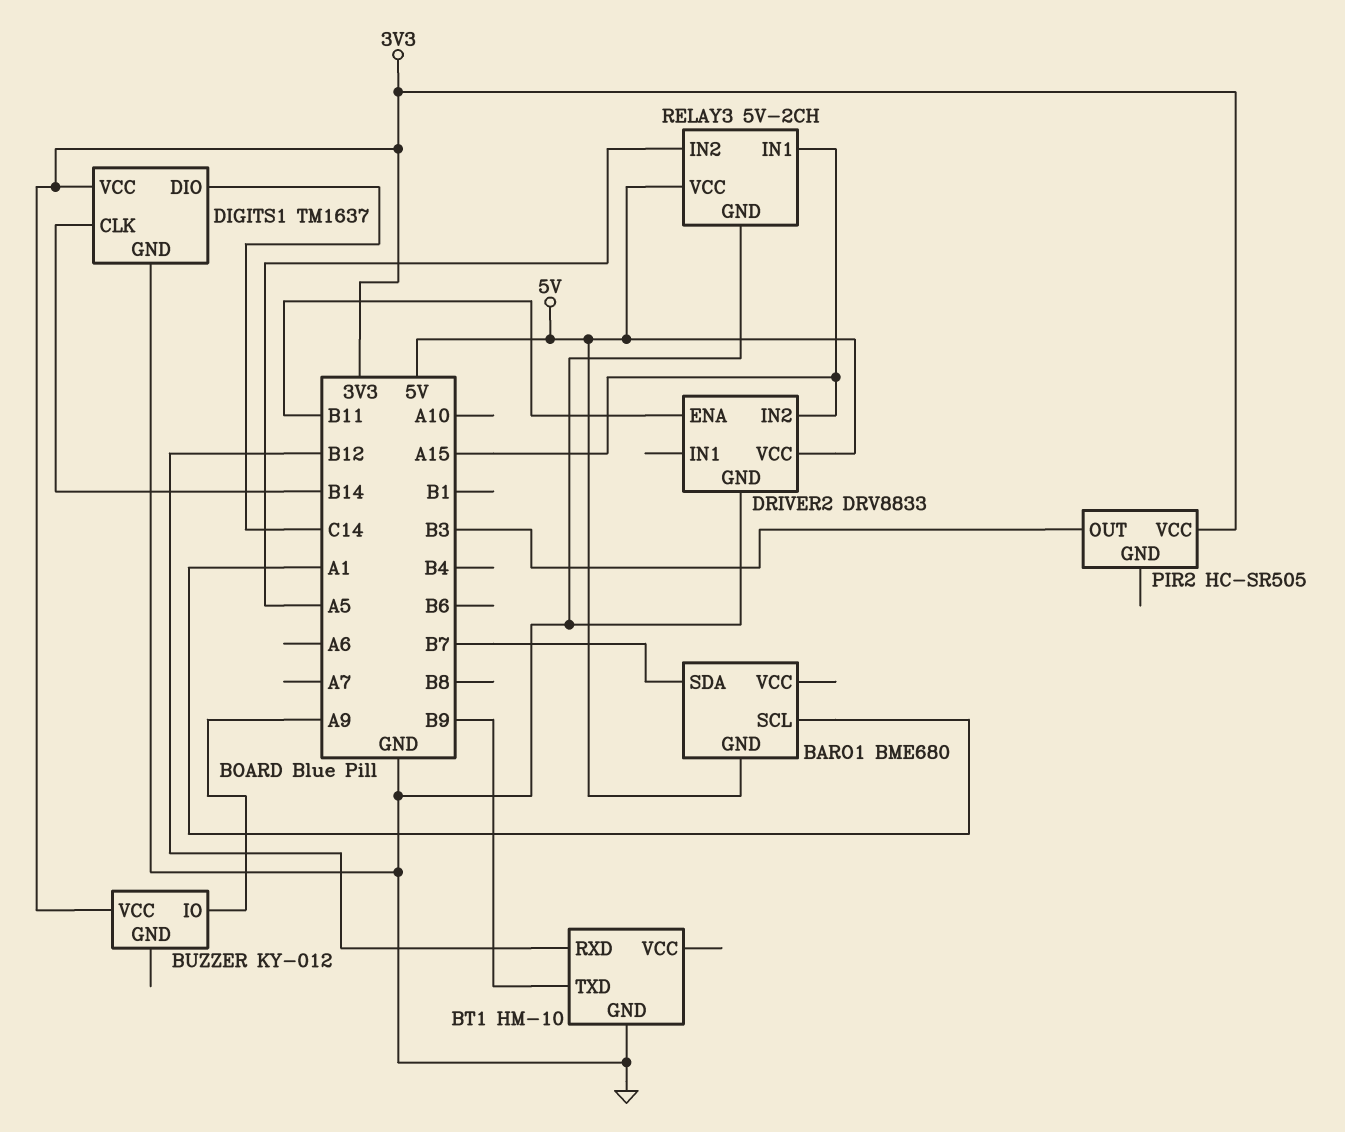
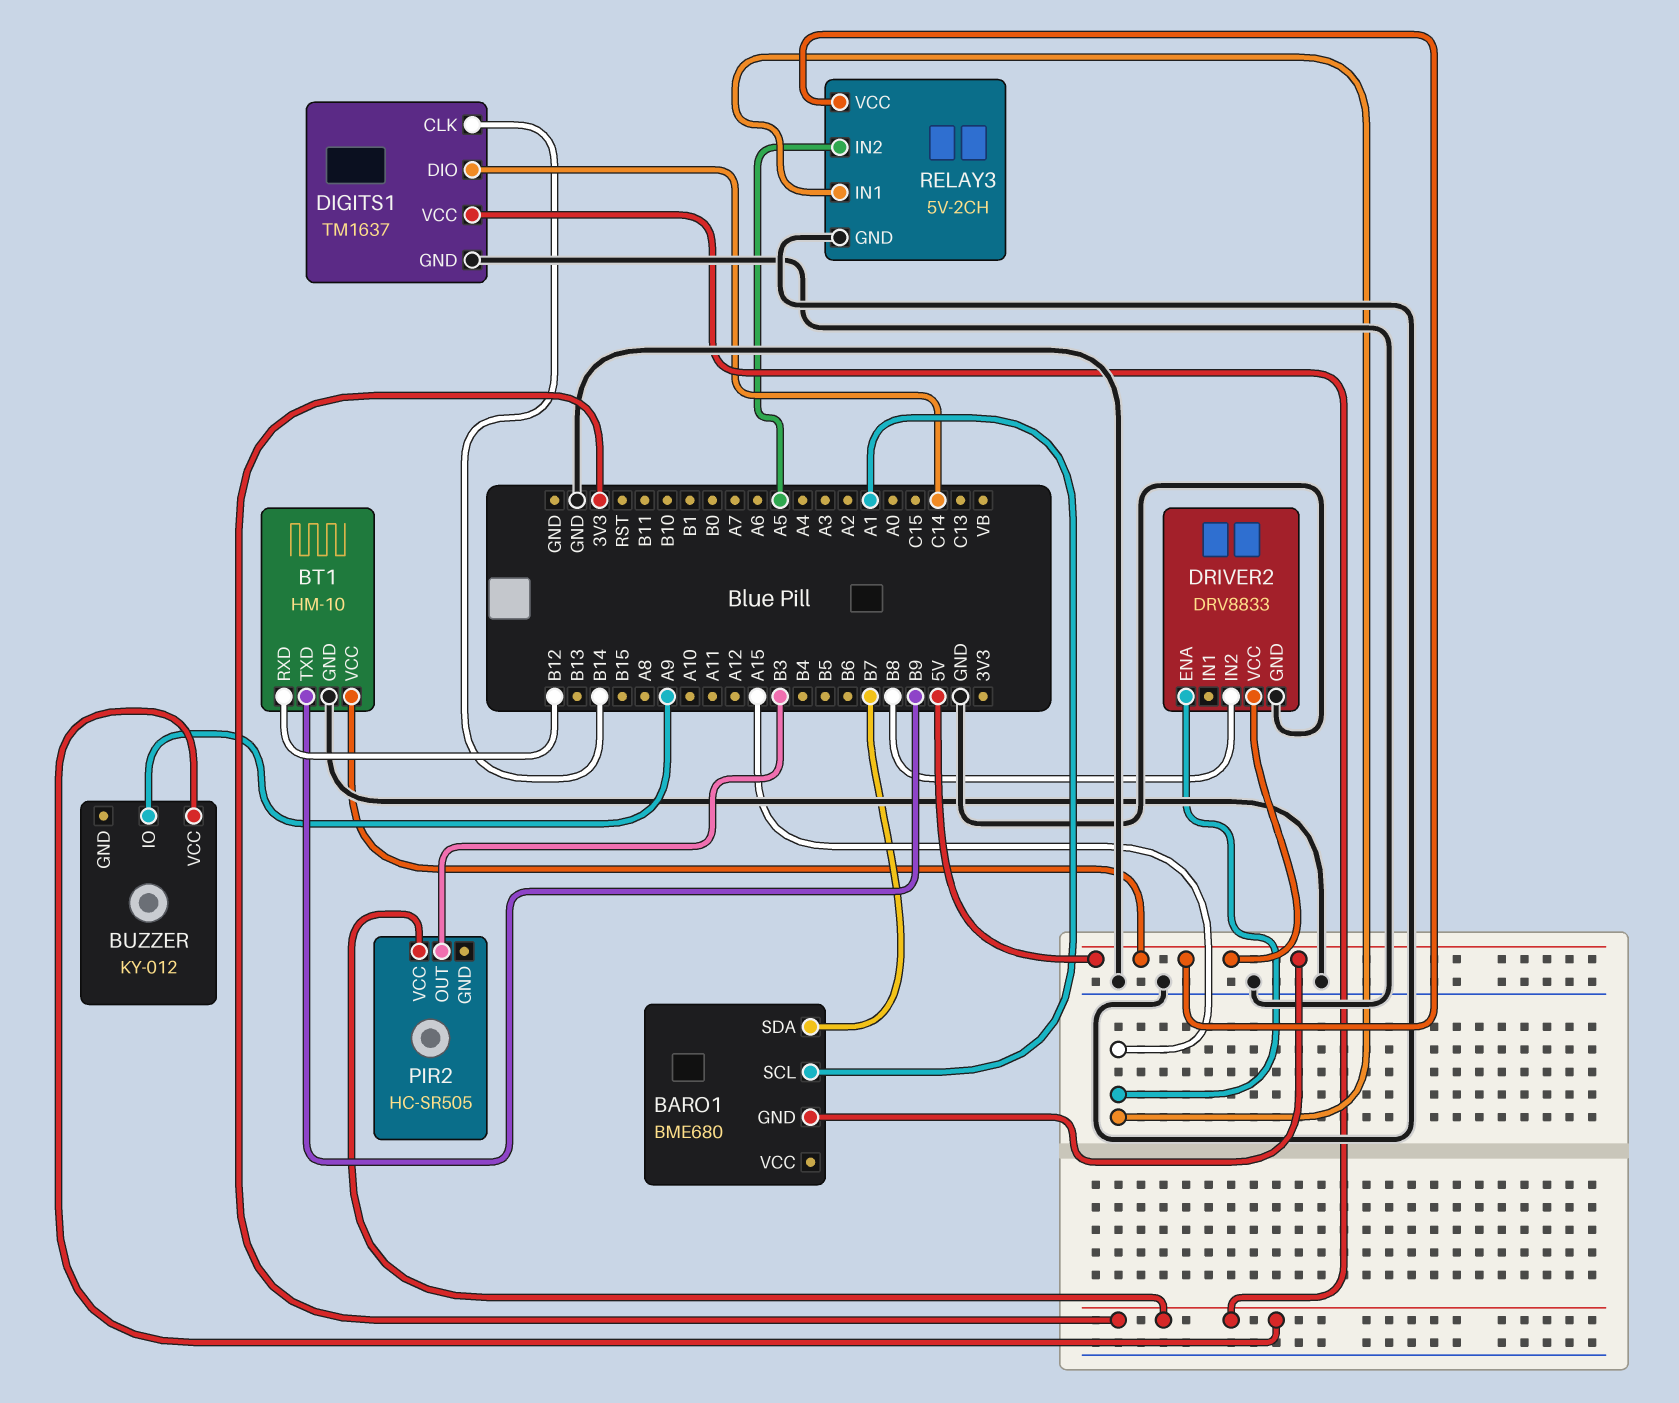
BT1 pin VCC: none -> 5V
DRIVER2 pin ENA: B11 -> A15
DRIVER2 pin IN2: A15 -> B8

